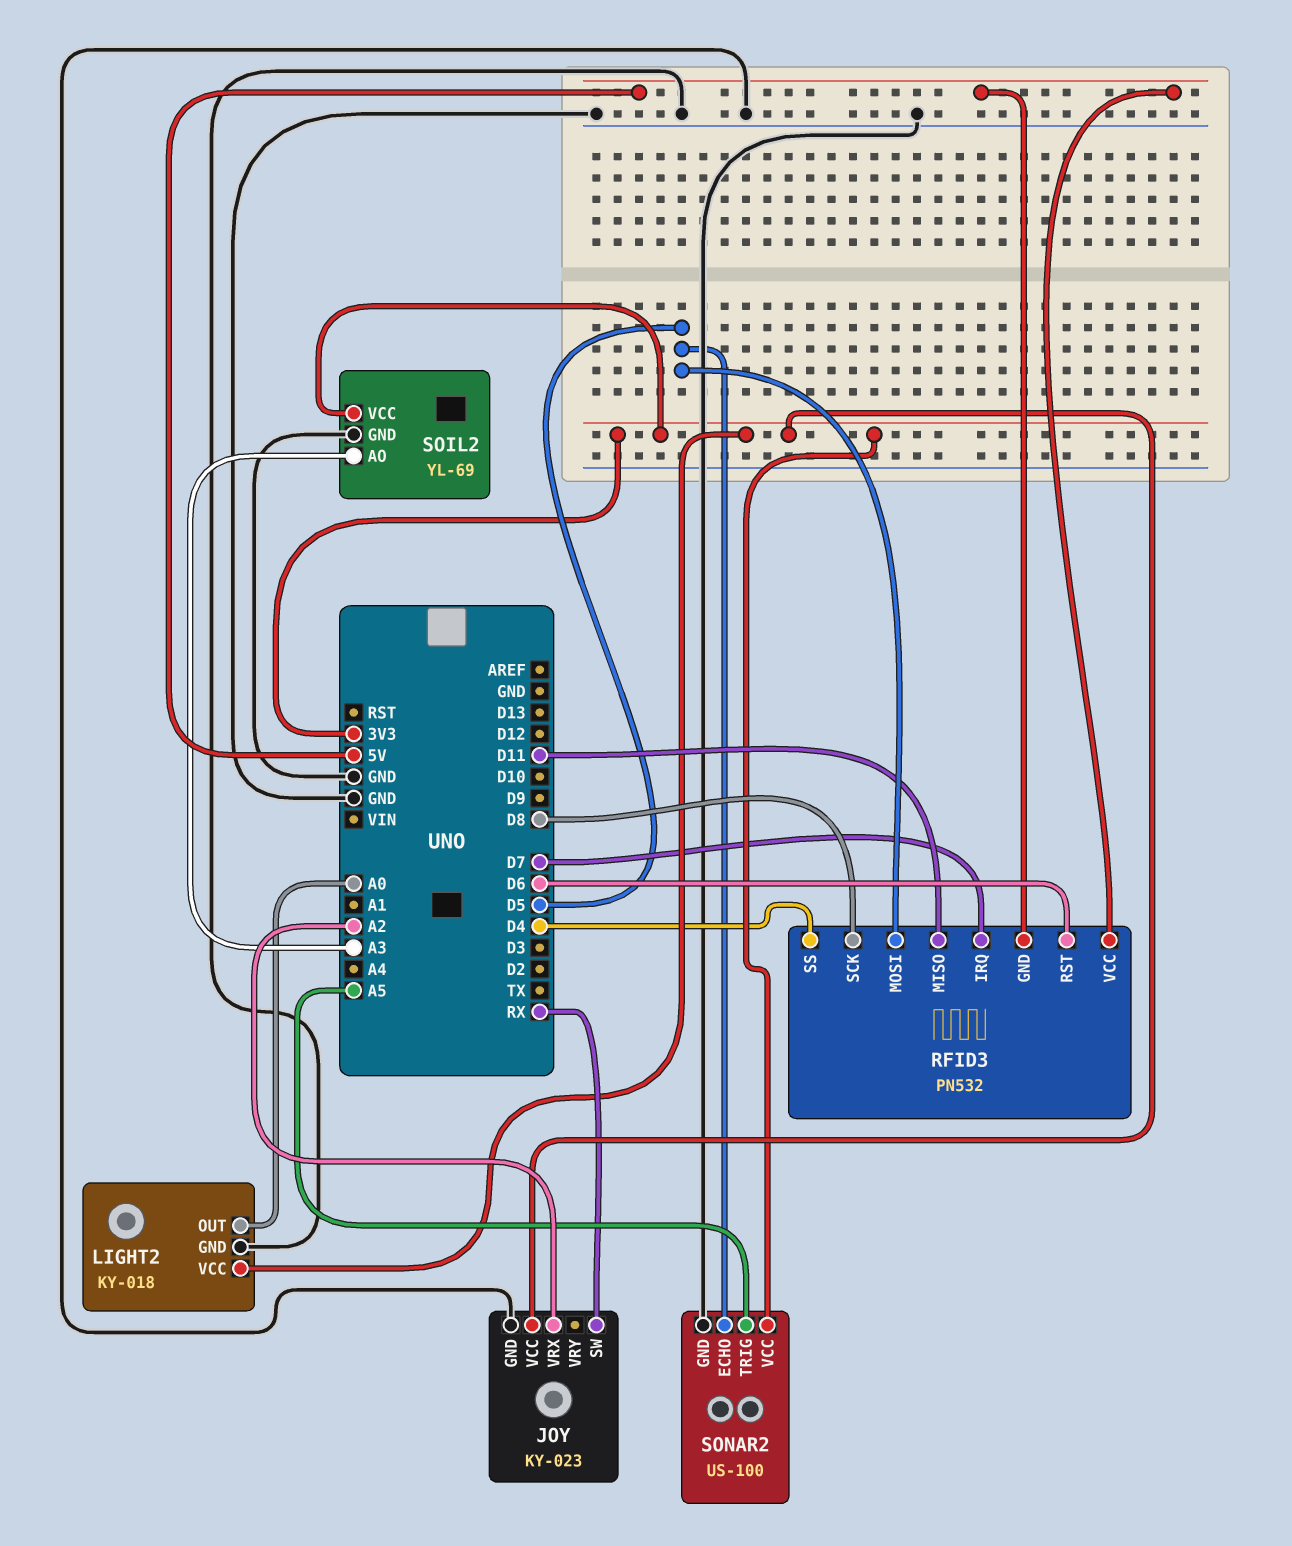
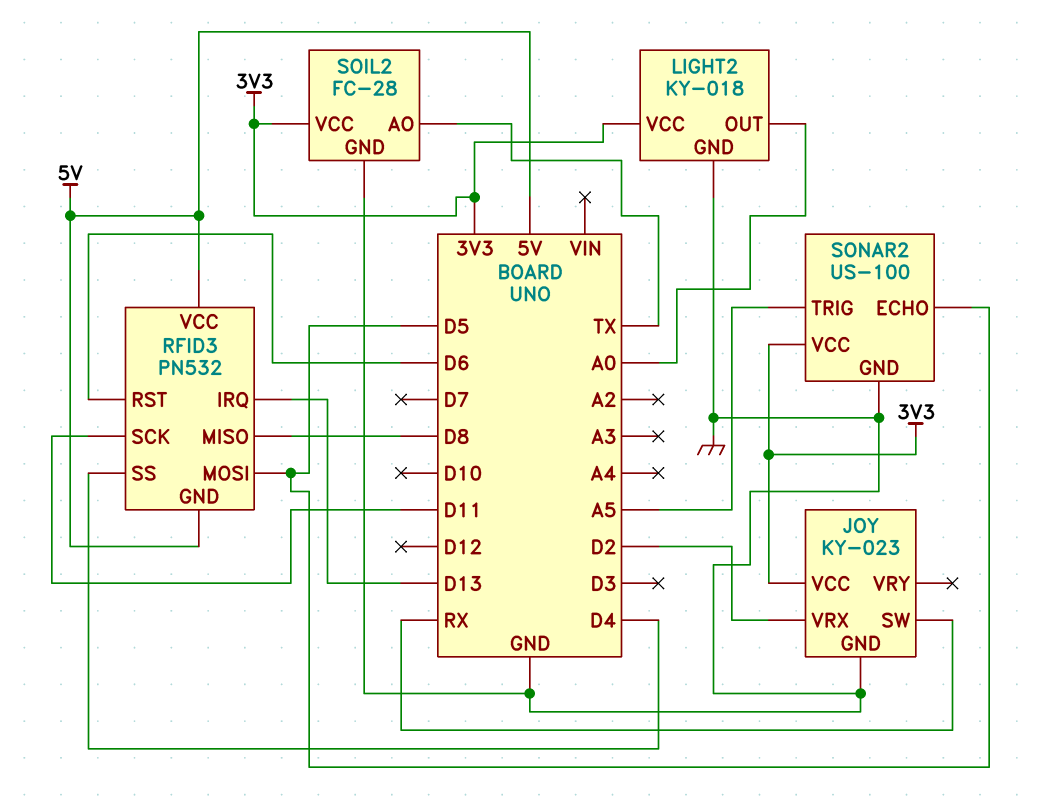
JOY pin VRX: A2 -> D2
RFID3 pin IRQ: D7 -> D13
RFID3 pin MISO: D11 -> D8
RFID3 pin SCK: D8 -> D11
SOIL2: YL-69 -> FC-28
SOIL2 pin AO: A3 -> TX

